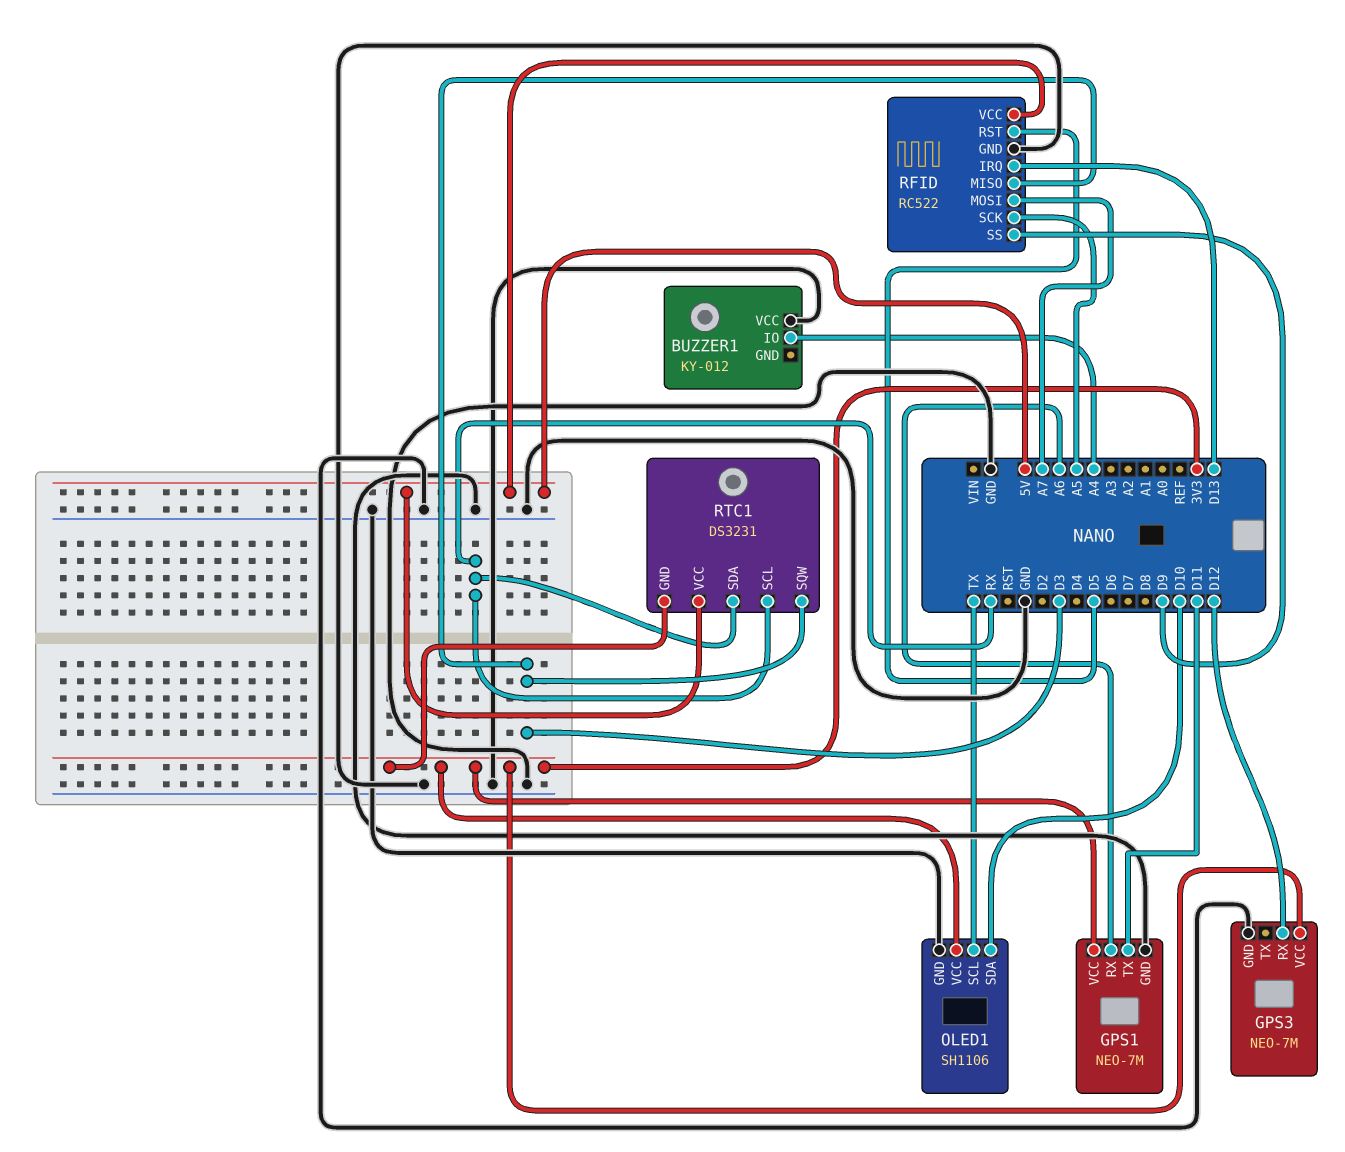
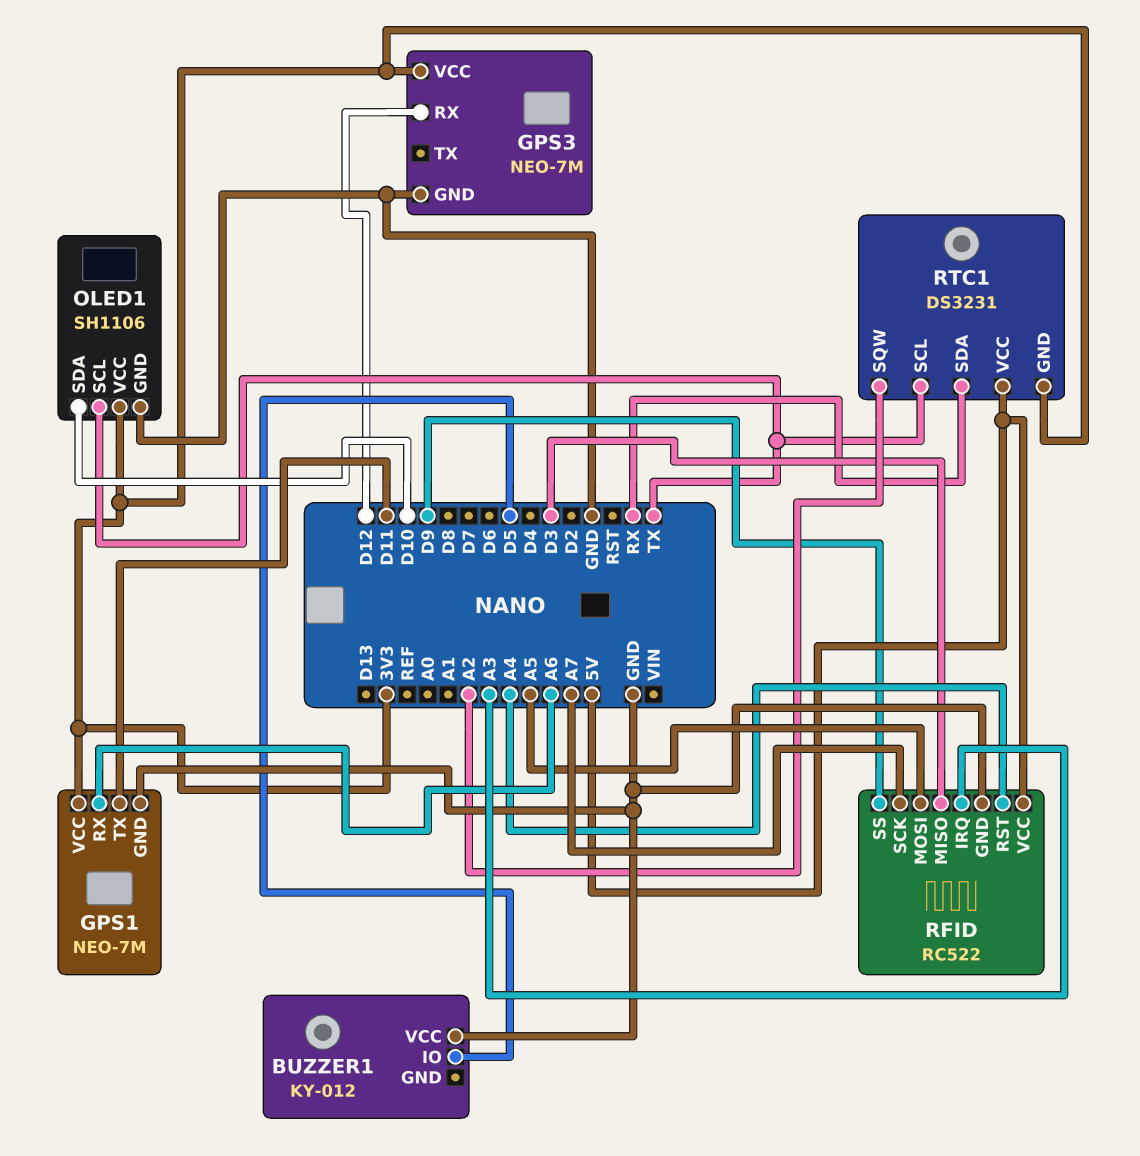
BUZZER1 pin IO: A4 -> D5
RFID pin IRQ: D13 -> A3
RFID pin MOSI: A7 -> A5
RFID pin RST: D5 -> A4
RFID pin SCK: A5 -> A7
RTC1 pin SCL: RX -> TX
RTC1 pin SQW: D3 -> A2

